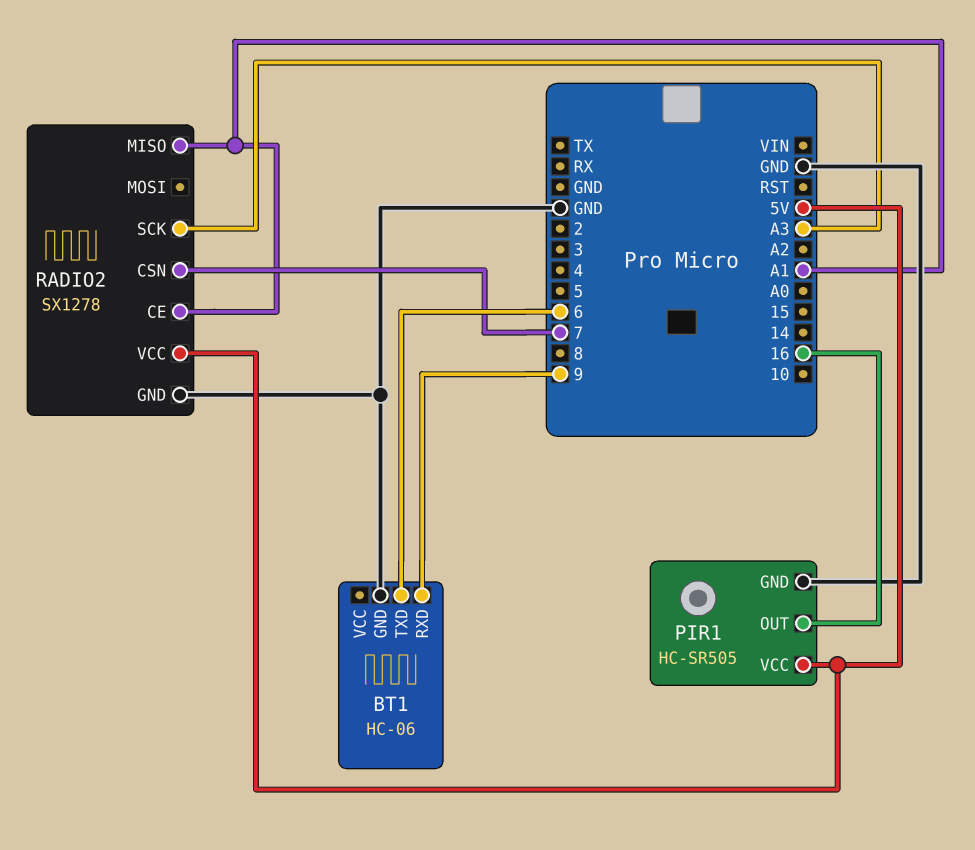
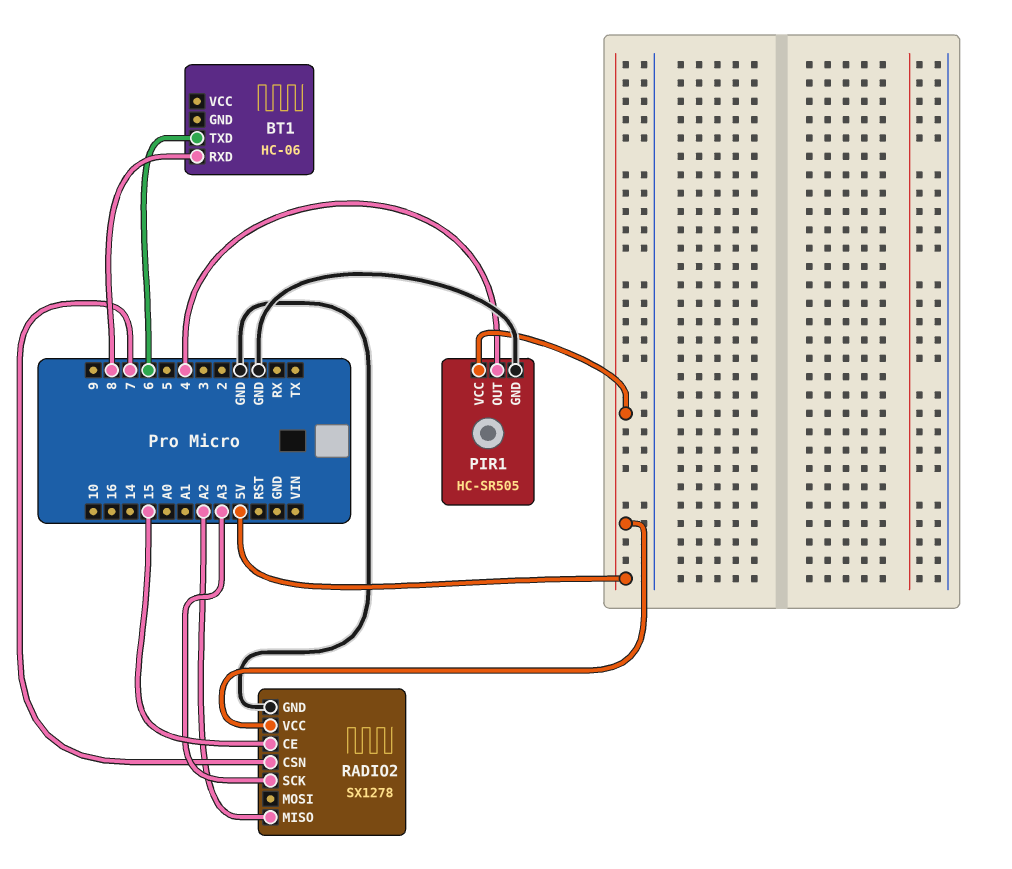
BT1 pin GND: GND -> none
BT1 pin RXD: 9 -> 8
PIR1 pin OUT: 16 -> 4
RADIO2 pin CE: A1 -> 15
RADIO2 pin MISO: A1 -> A2

